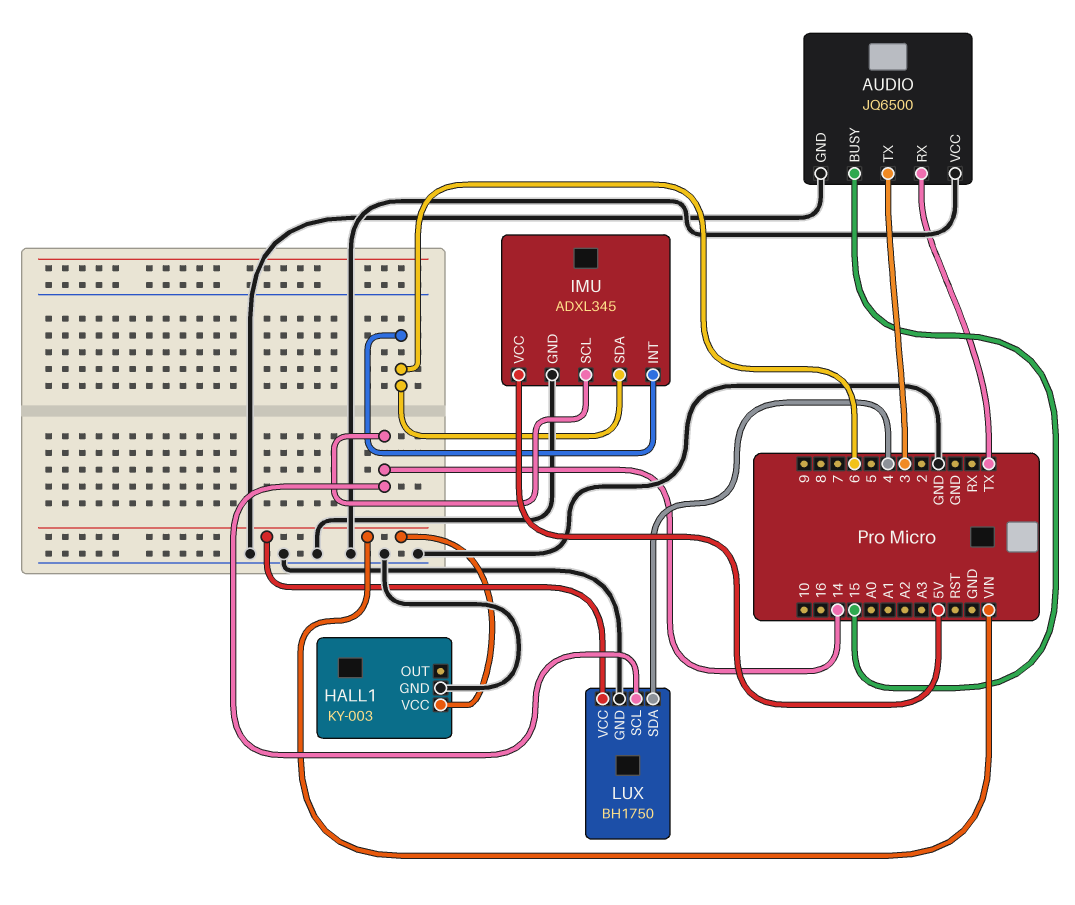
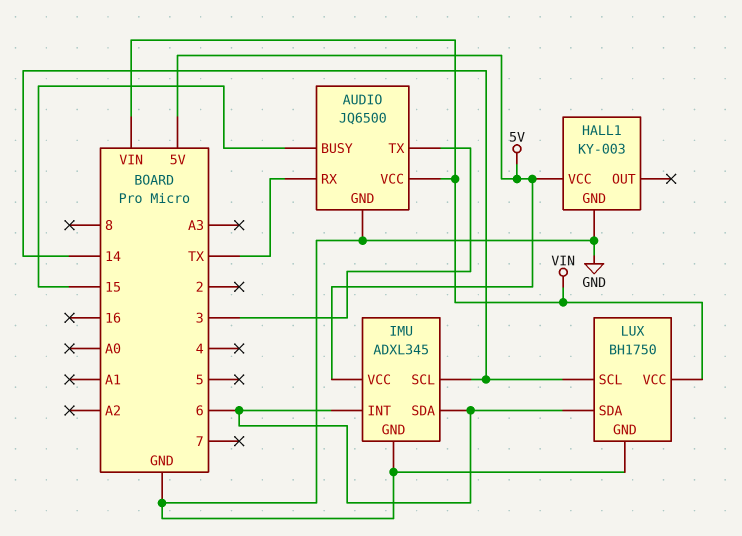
AUDIO pin VCC: GND -> VIN
HALL1 pin VCC: VIN -> 5V
LUX pin SDA: 4 -> 6

